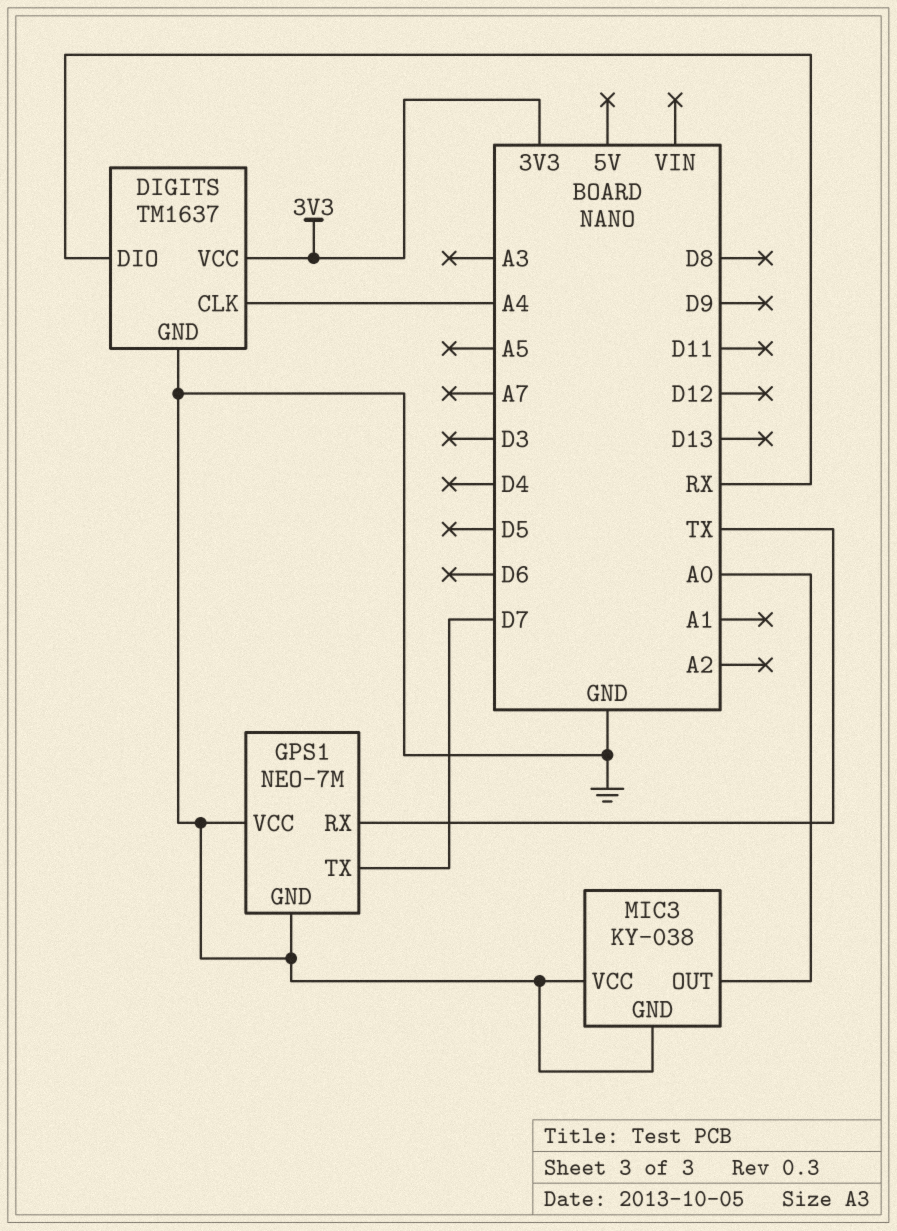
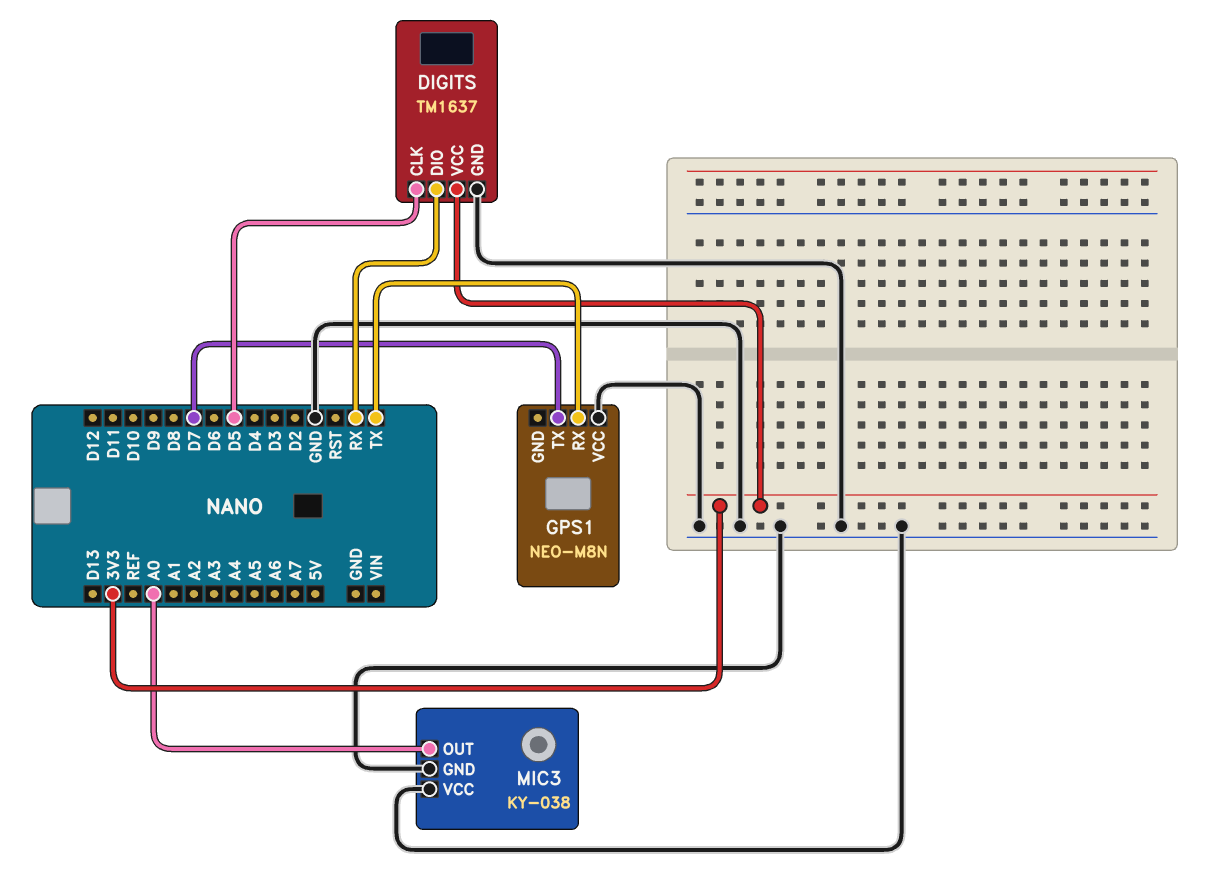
DIGITS pin CLK: A4 -> D5
GPS1: NEO-7M -> NEO-M8N
GPS1 pin GND: GND -> none

